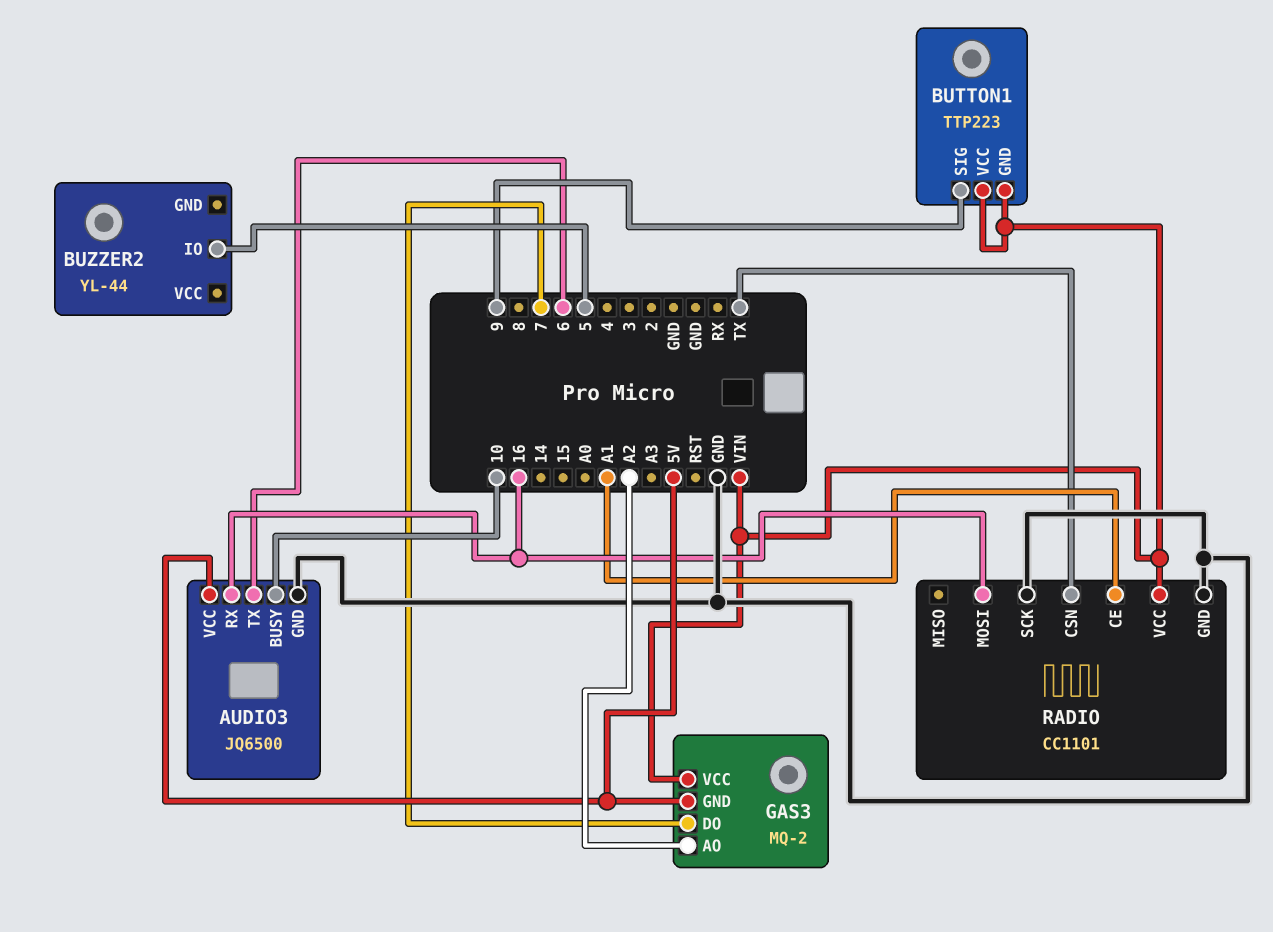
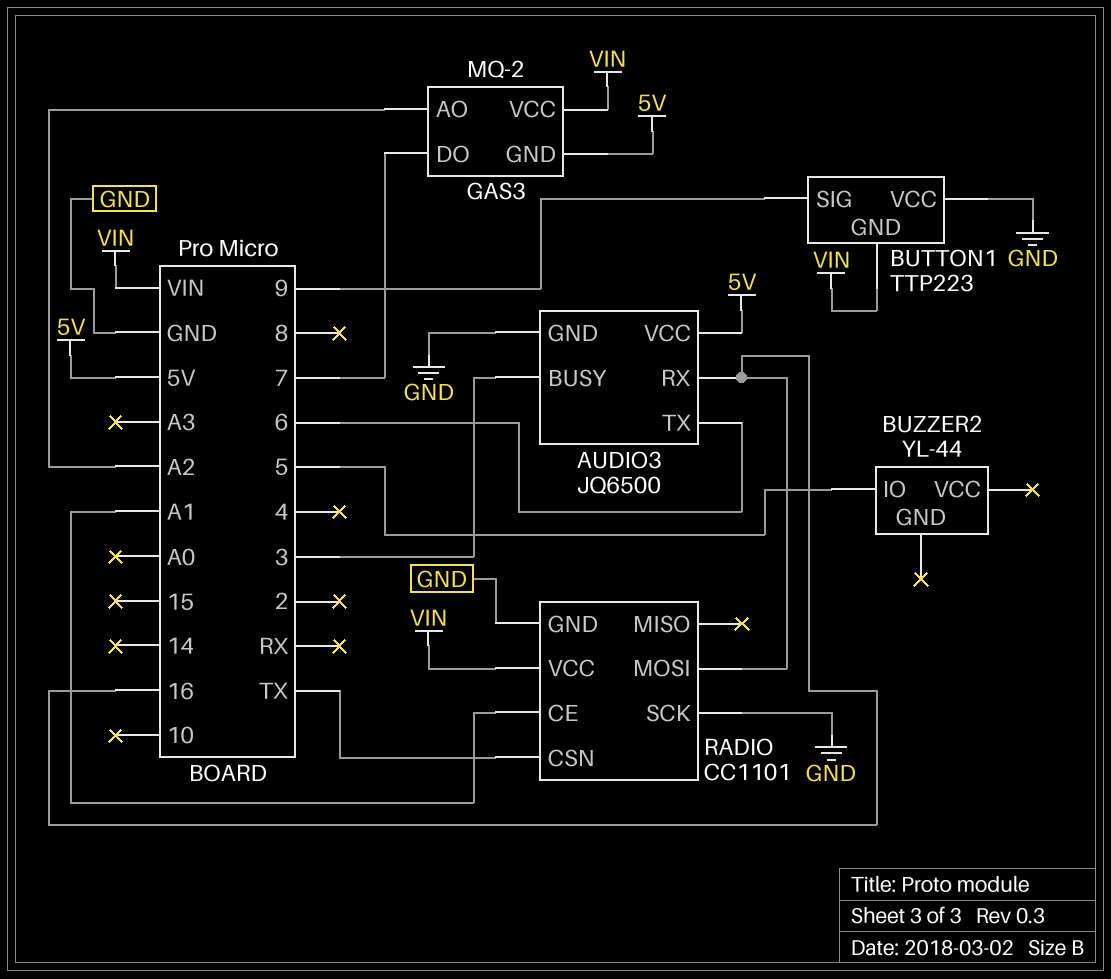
AUDIO3 pin BUSY: 10 -> 3
BUTTON1 pin VCC: VIN -> GND

